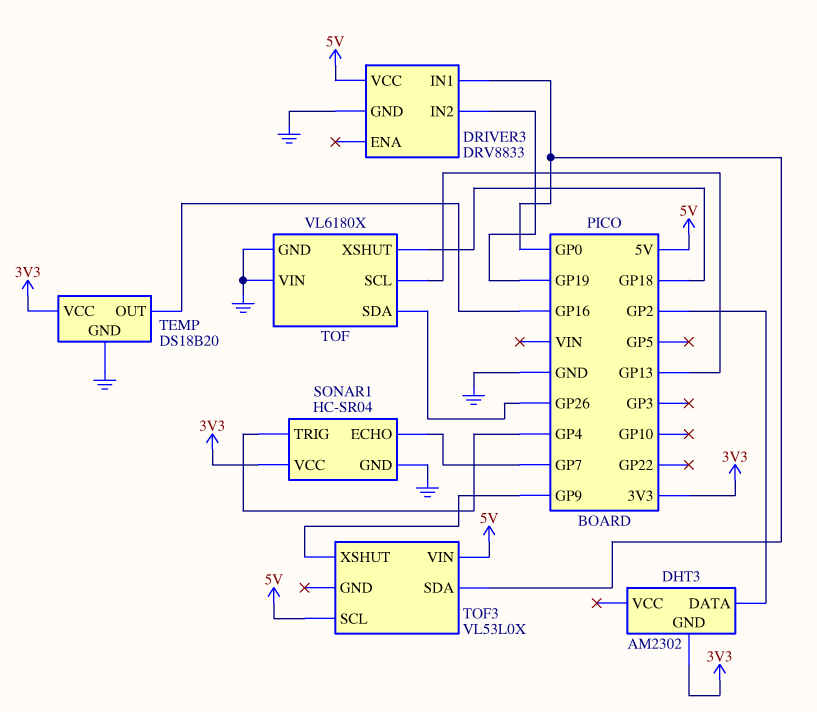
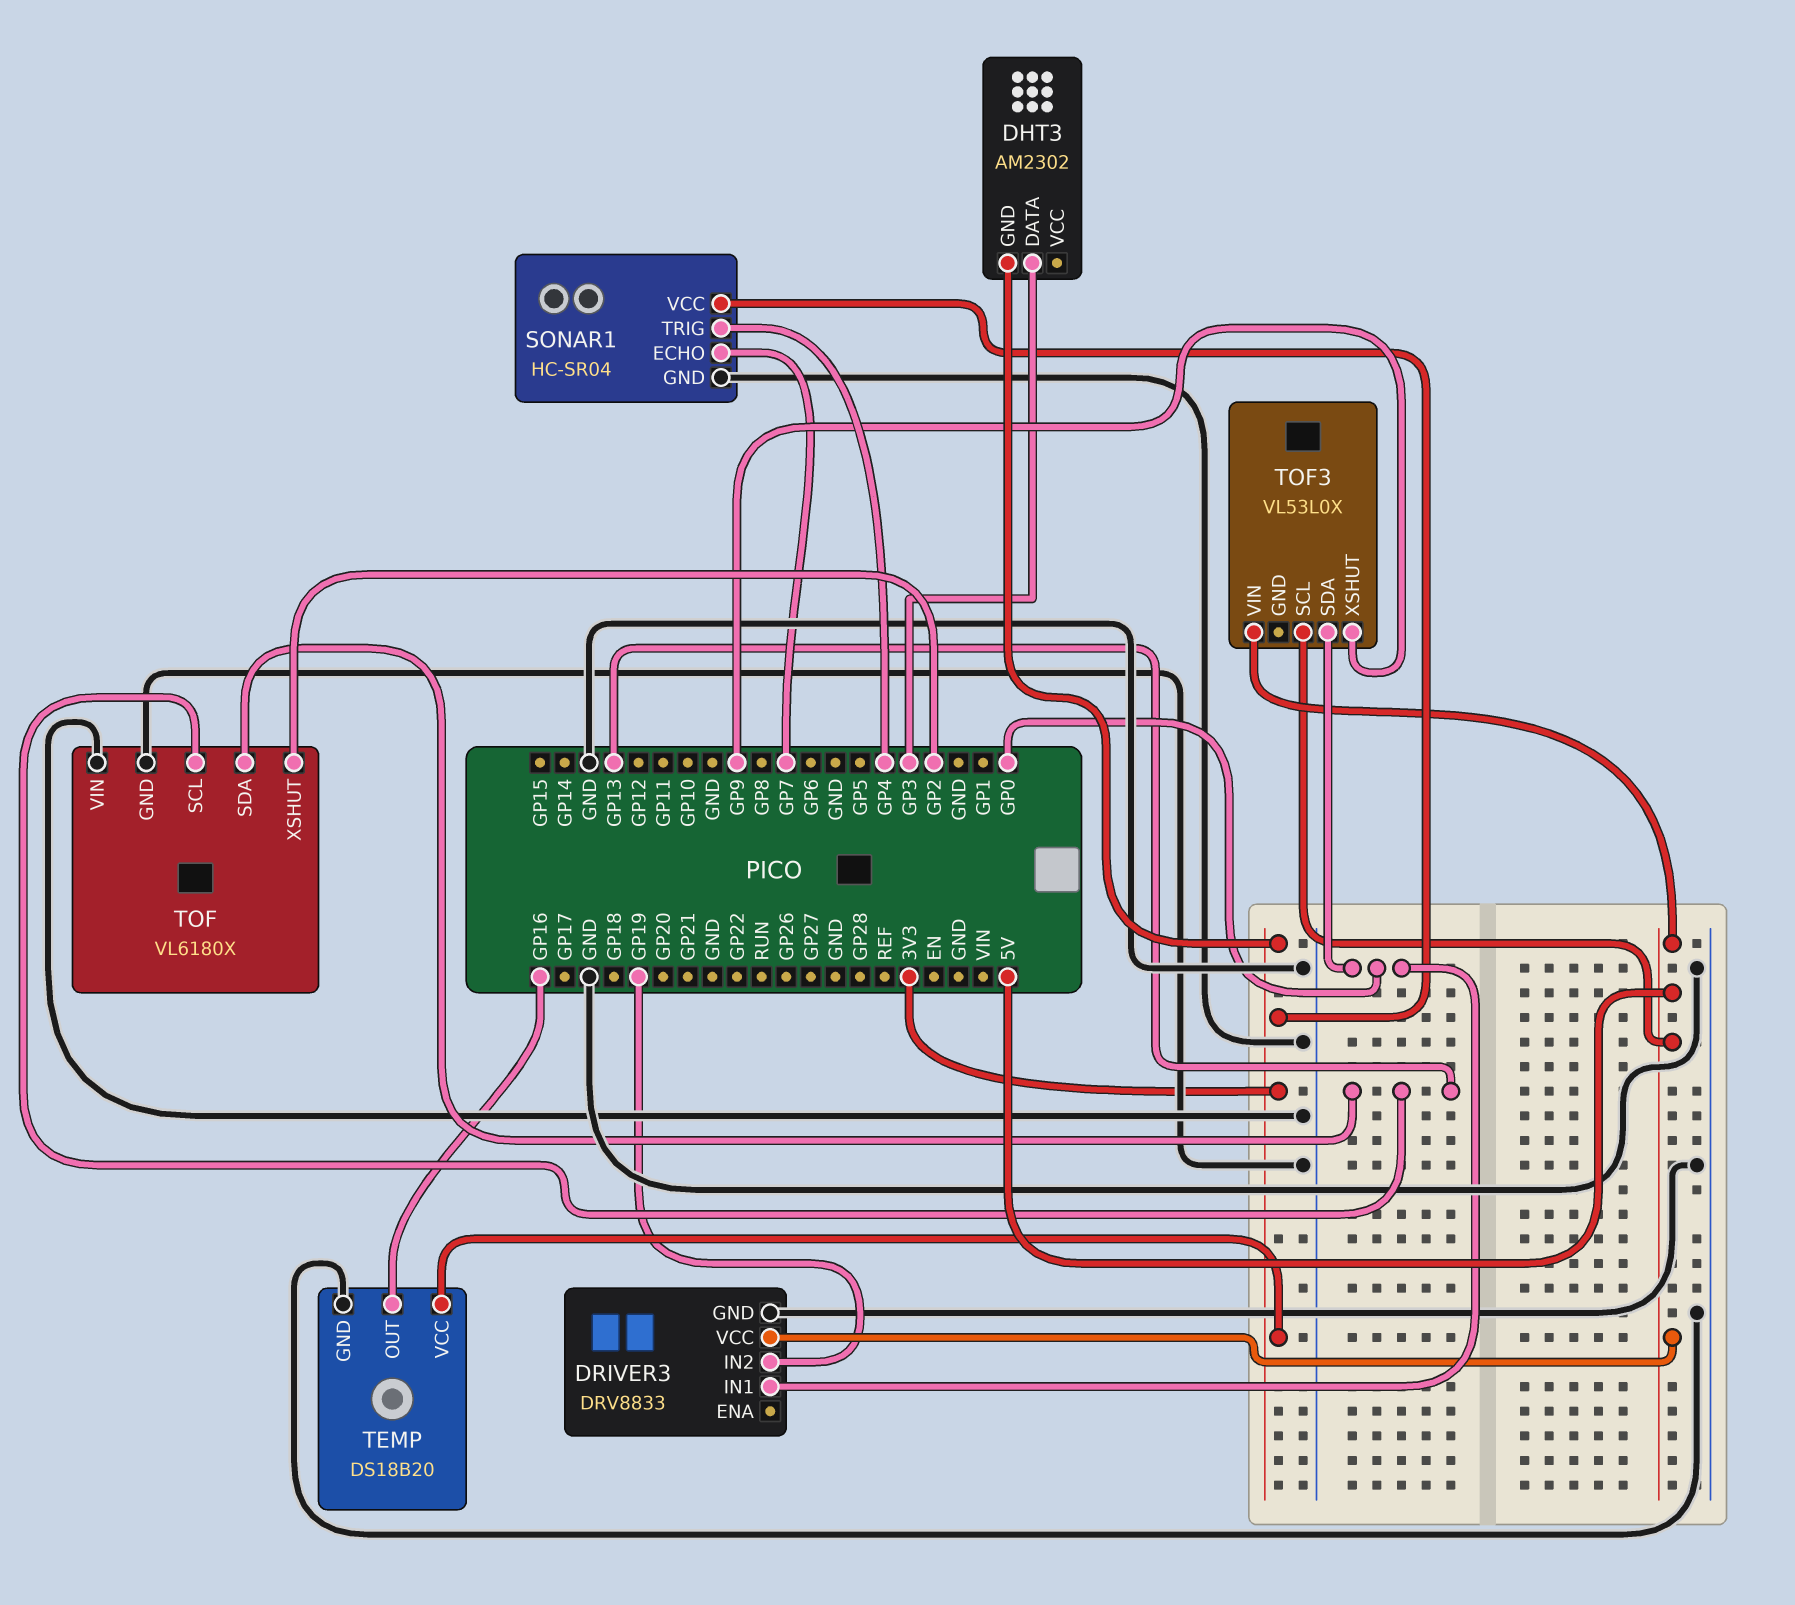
DHT3 pin DATA: GP2 -> GP3
TOF pin SDA: GP26 -> GP13
TOF pin XSHUT: GP18 -> GP2

